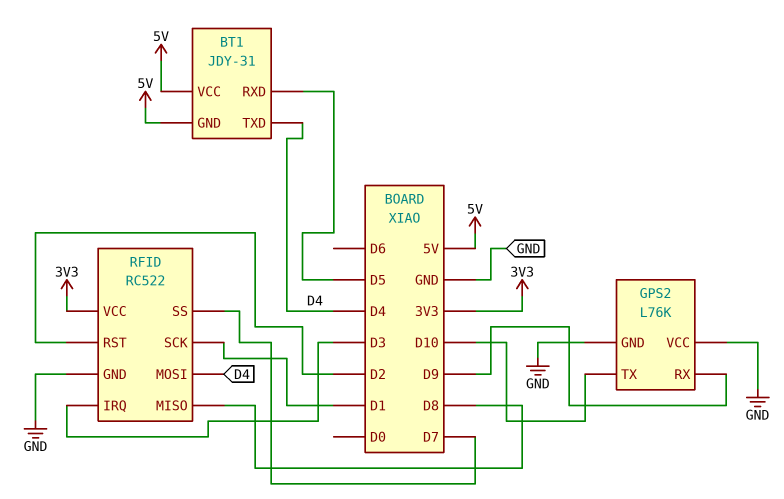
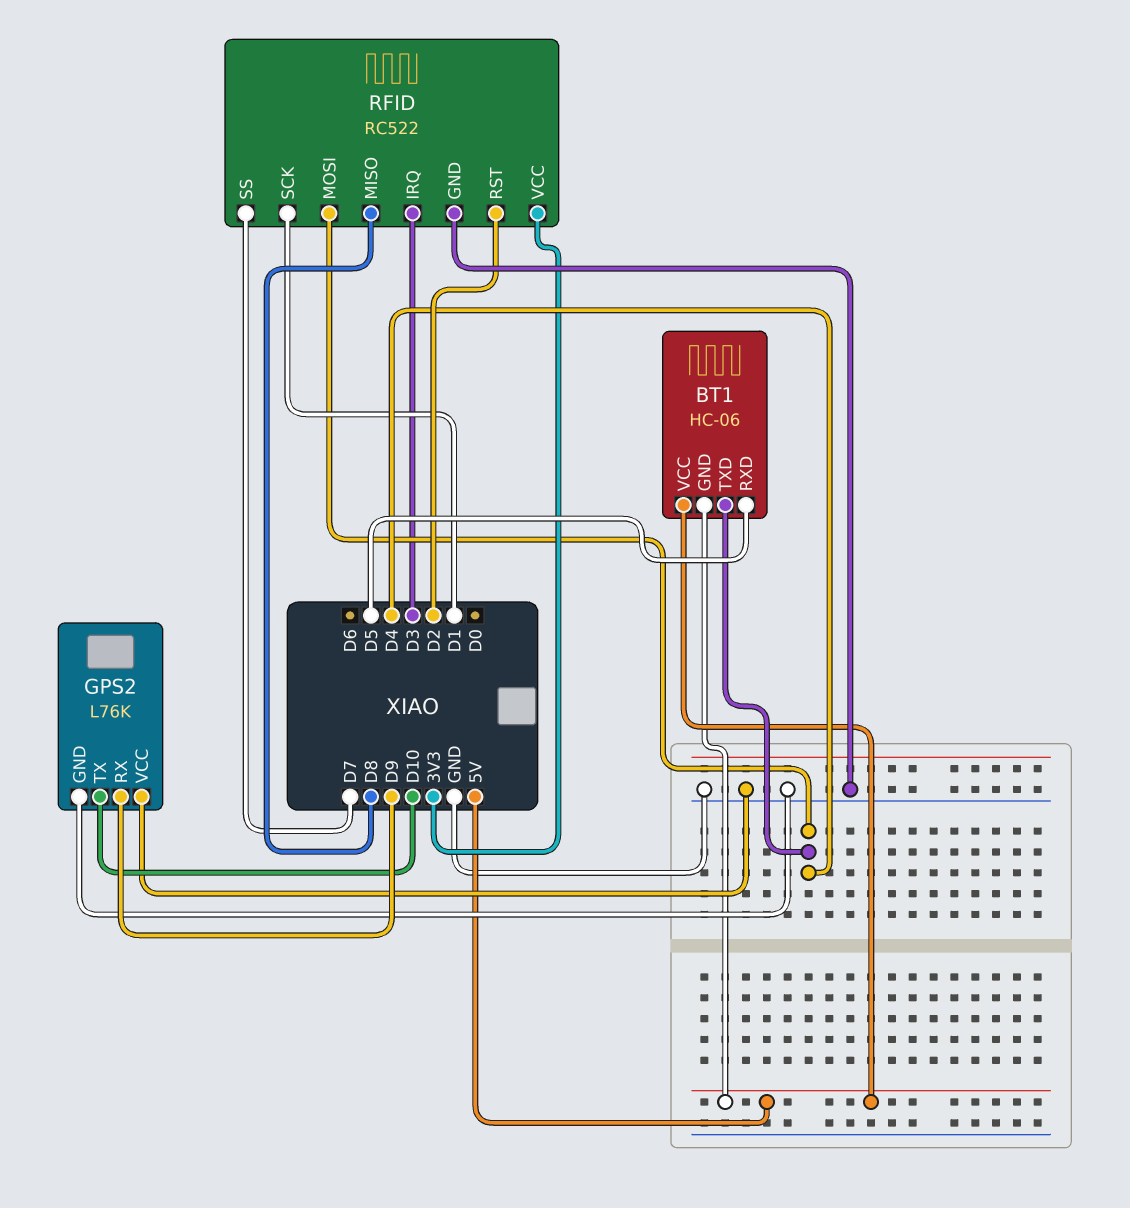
BT1: JDY-31 -> HC-06

